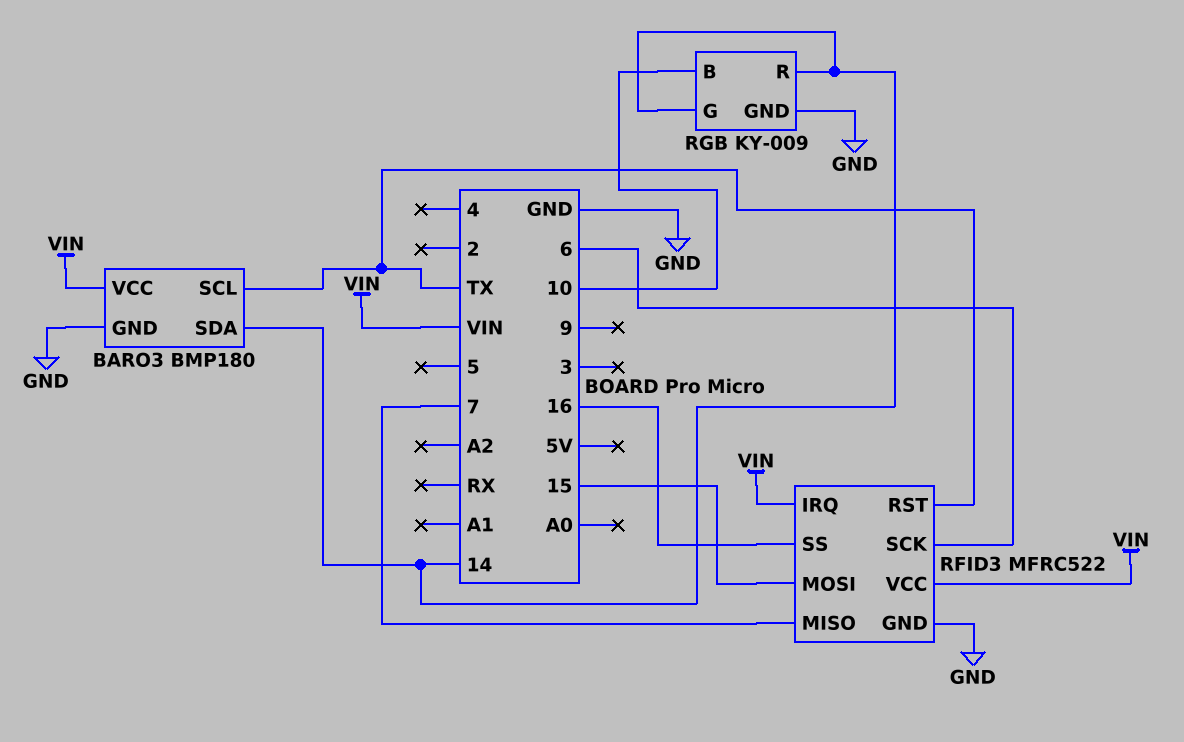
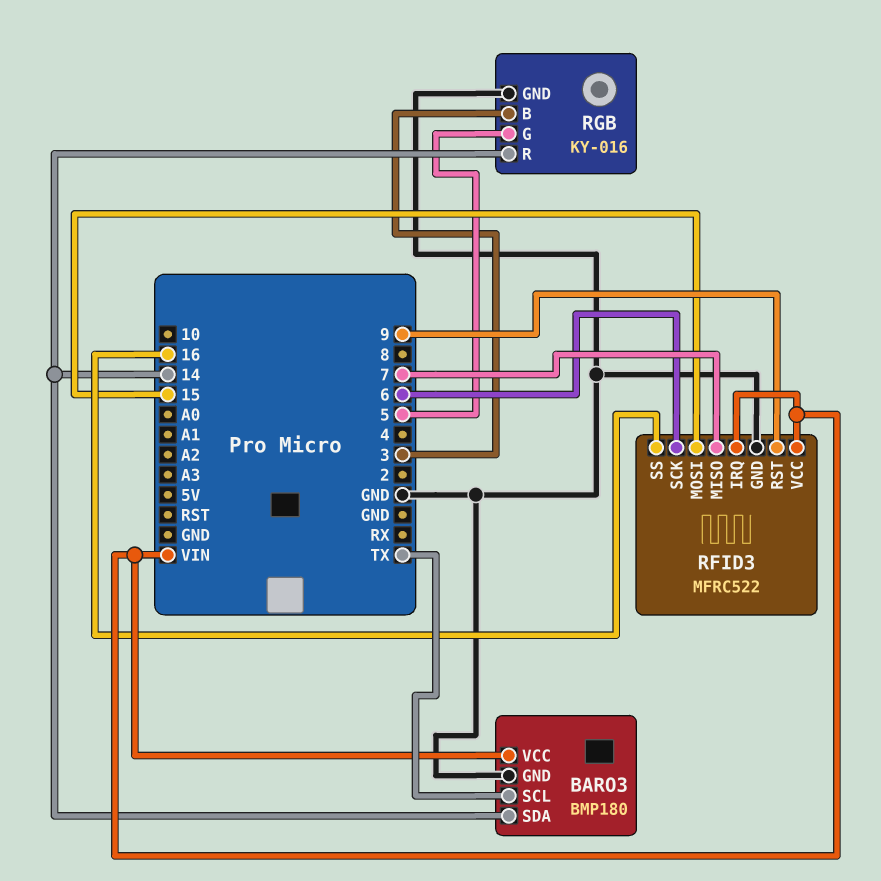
RFID3 pin RST: TX -> 9
RGB: KY-009 -> KY-016
RGB pin B: 10 -> 3
RGB pin G: 14 -> 5

